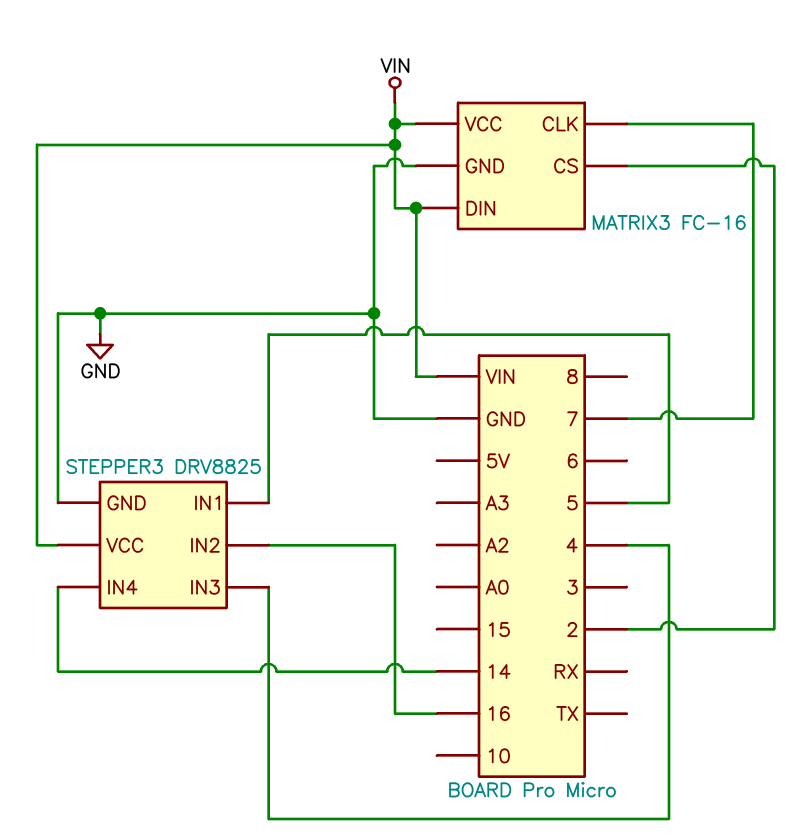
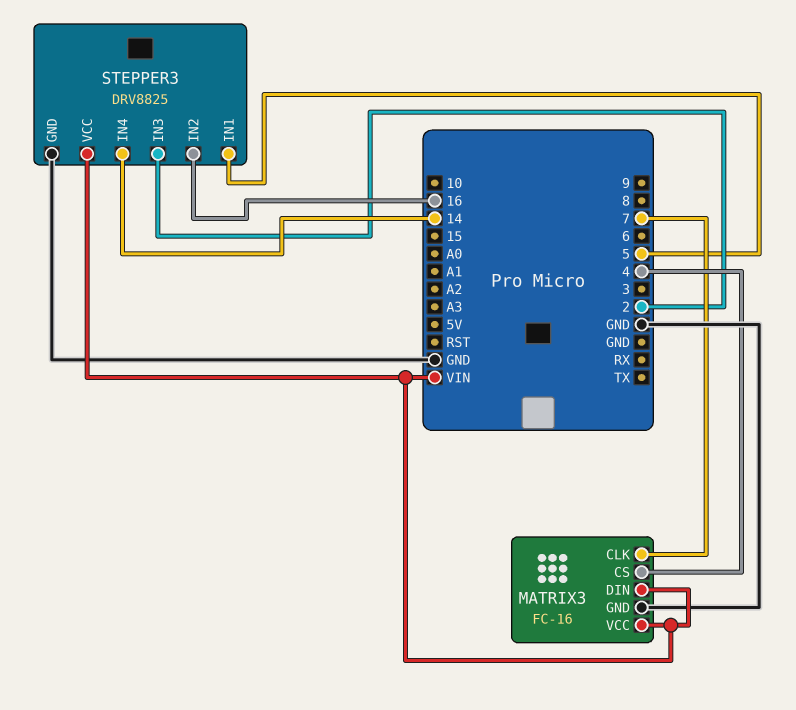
MATRIX3 pin CS: 2 -> 4
STEPPER3 pin IN3: 4 -> 2

